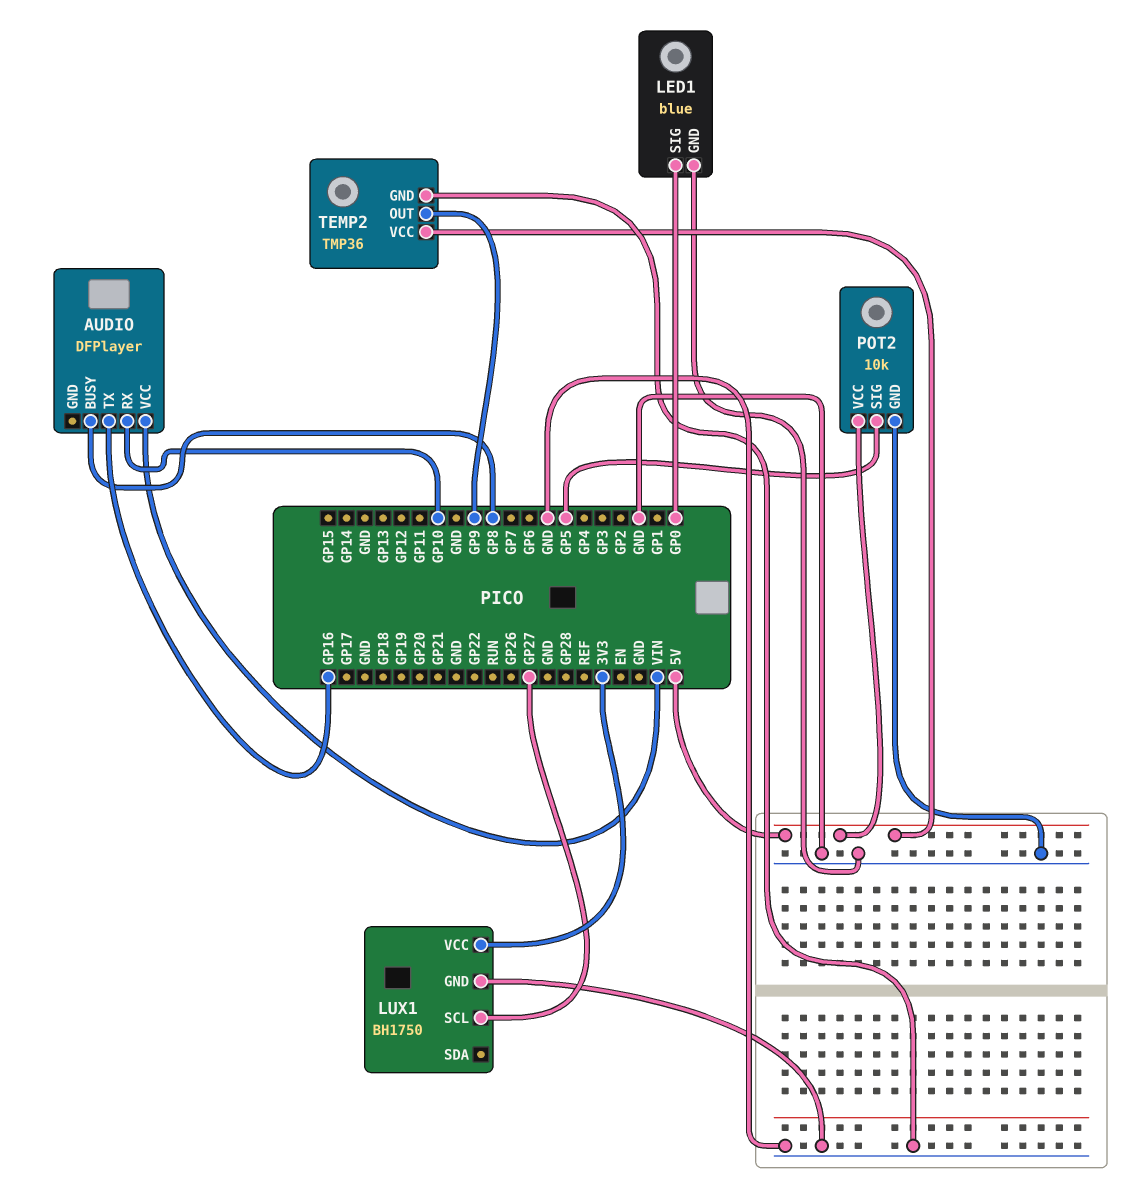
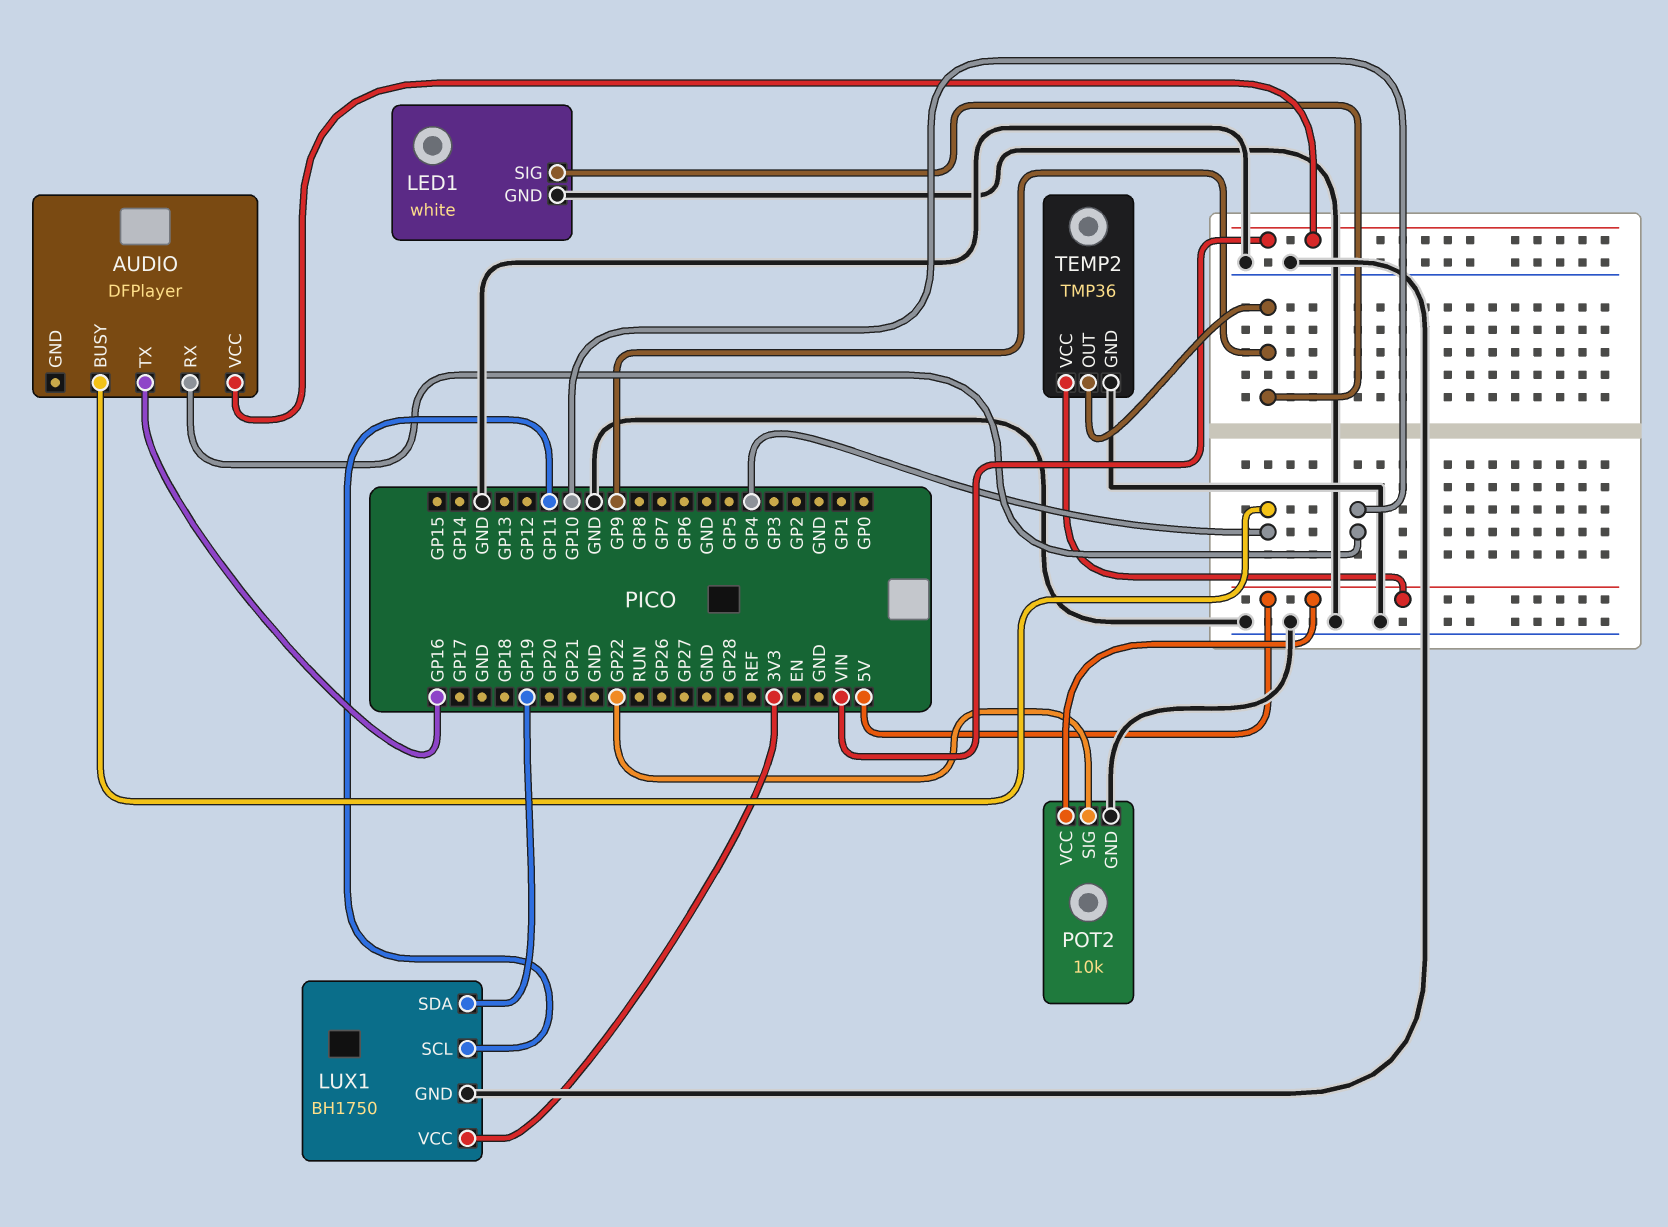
AUDIO pin BUSY: GP8 -> GP4
LED1: blue -> white
LED1 pin SIG: GP0 -> GP9
LUX1 pin SCL: GP27 -> GP11
LUX1 pin SDA: none -> GP19
POT2 pin SIG: GP5 -> GP22

